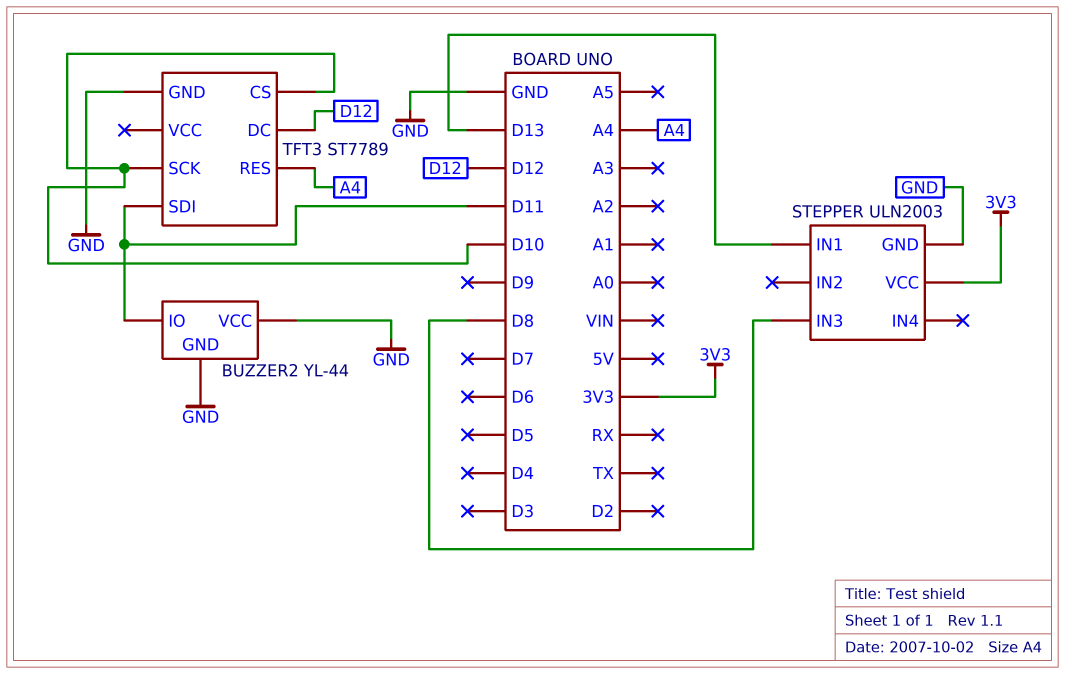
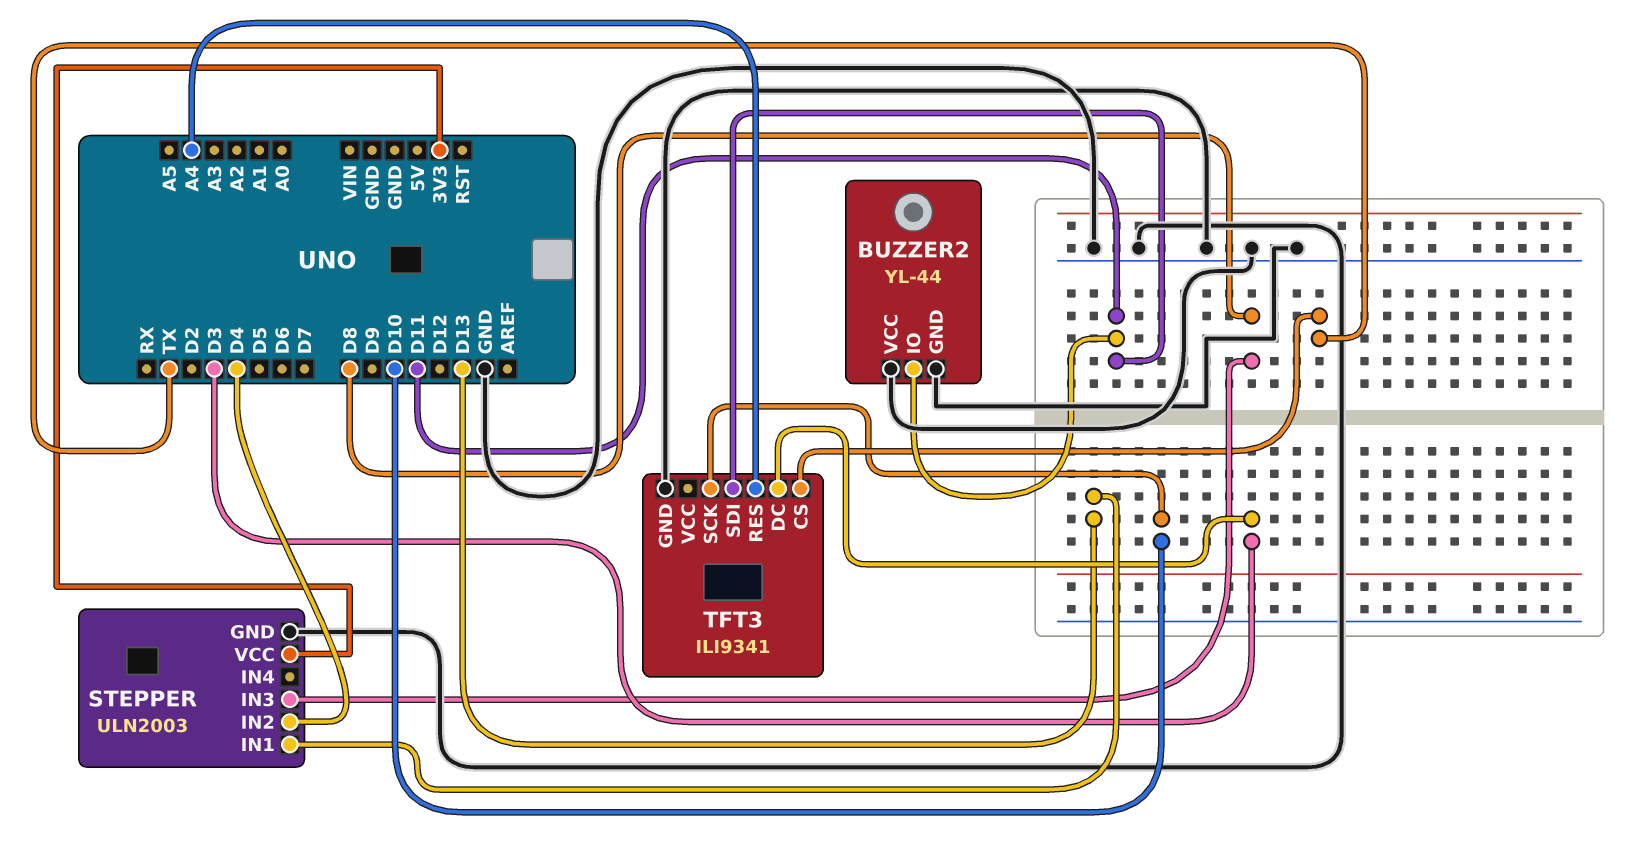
STEPPER pin IN2: none -> D4
TFT3: ST7789 -> ILI9341
TFT3 pin CS: D10 -> TX
TFT3 pin DC: D12 -> D3

